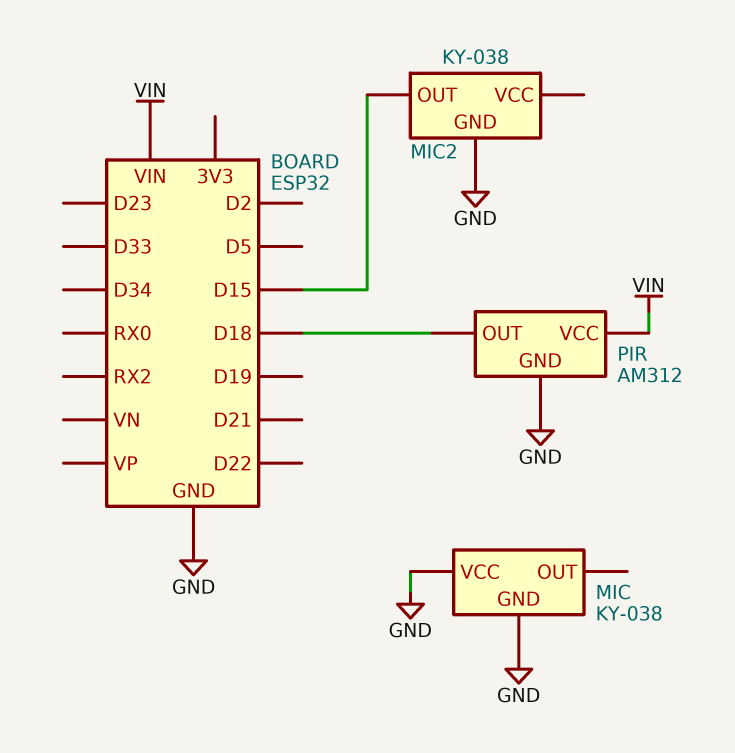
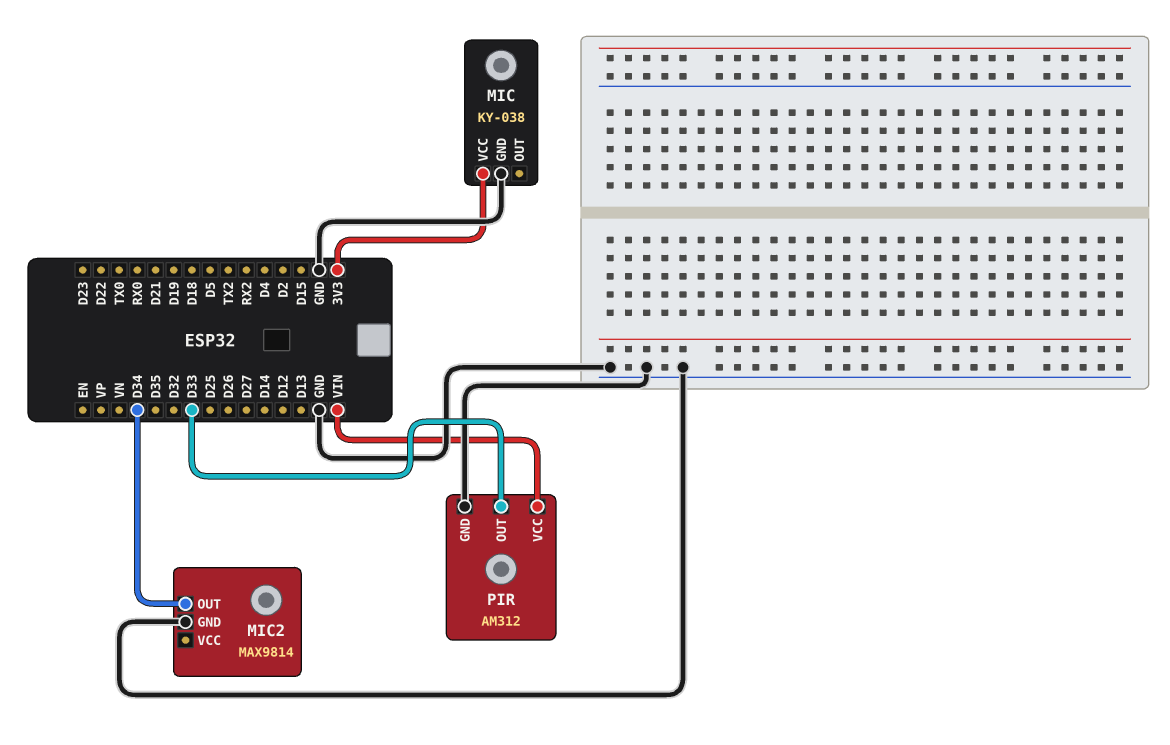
MIC pin VCC: GND -> 3V3
MIC2: KY-038 -> MAX9814
MIC2 pin OUT: D15 -> D34
PIR pin OUT: D18 -> D33

